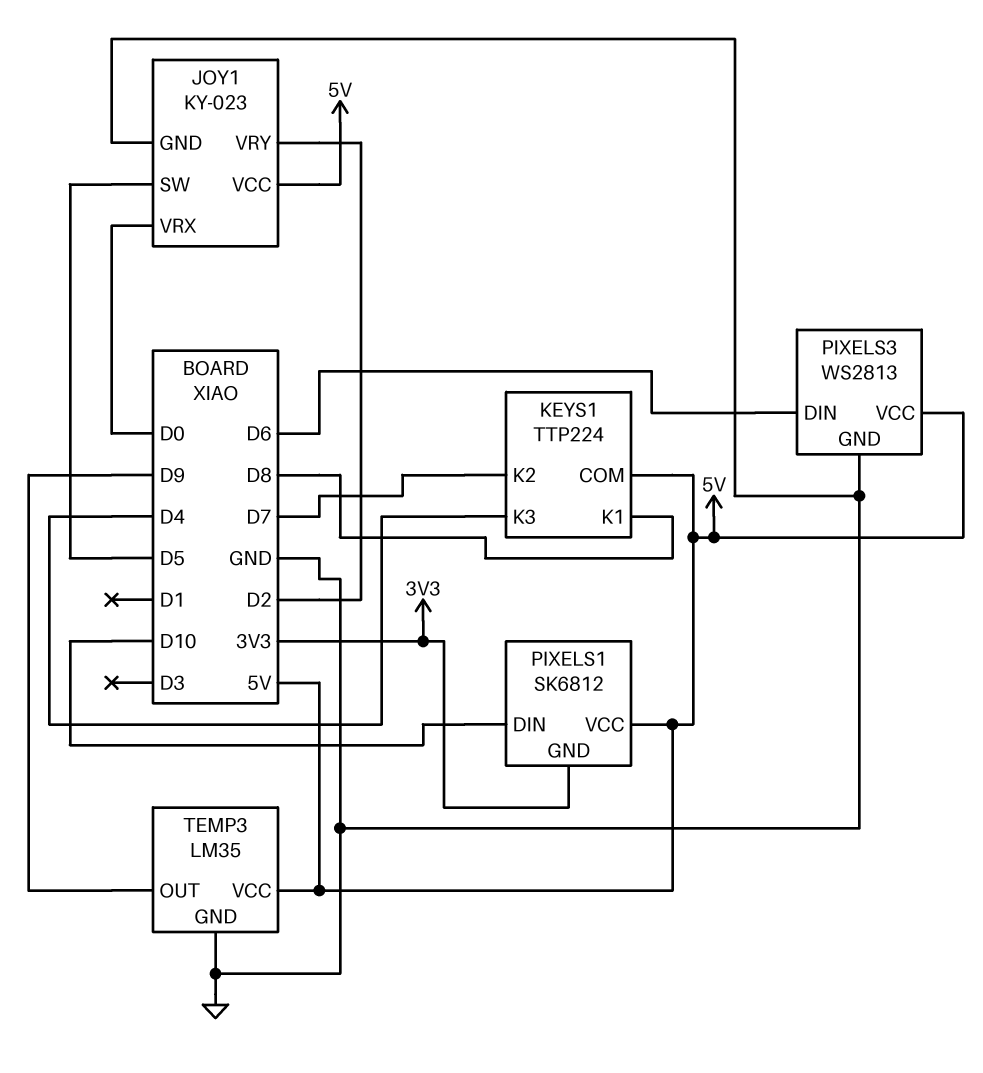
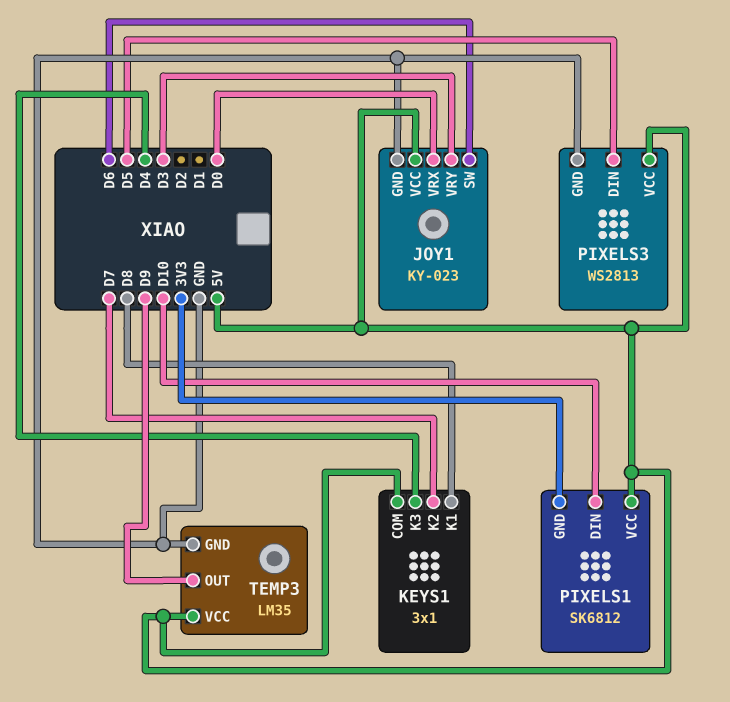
JOY1 pin SW: D5 -> D6
JOY1 pin VRY: D2 -> D3
KEYS1: TTP224 -> 3x1
PIXELS3 pin DIN: D6 -> D5

